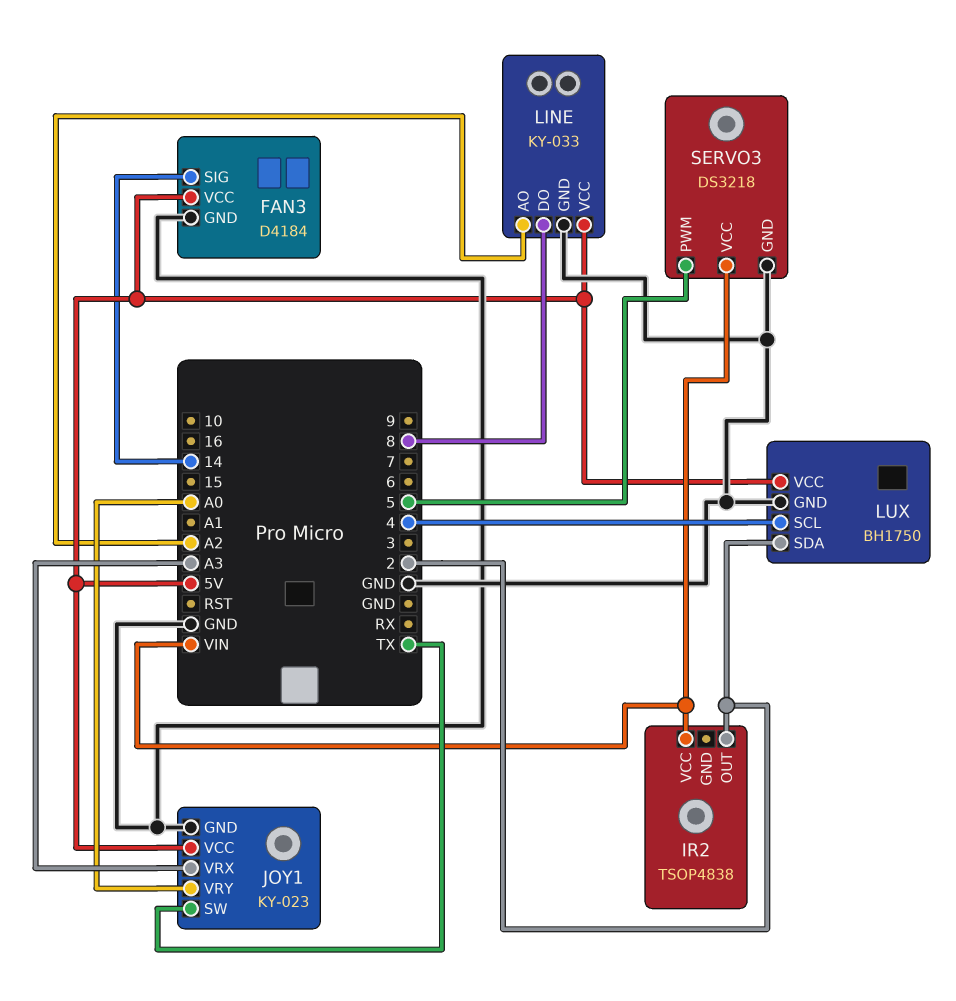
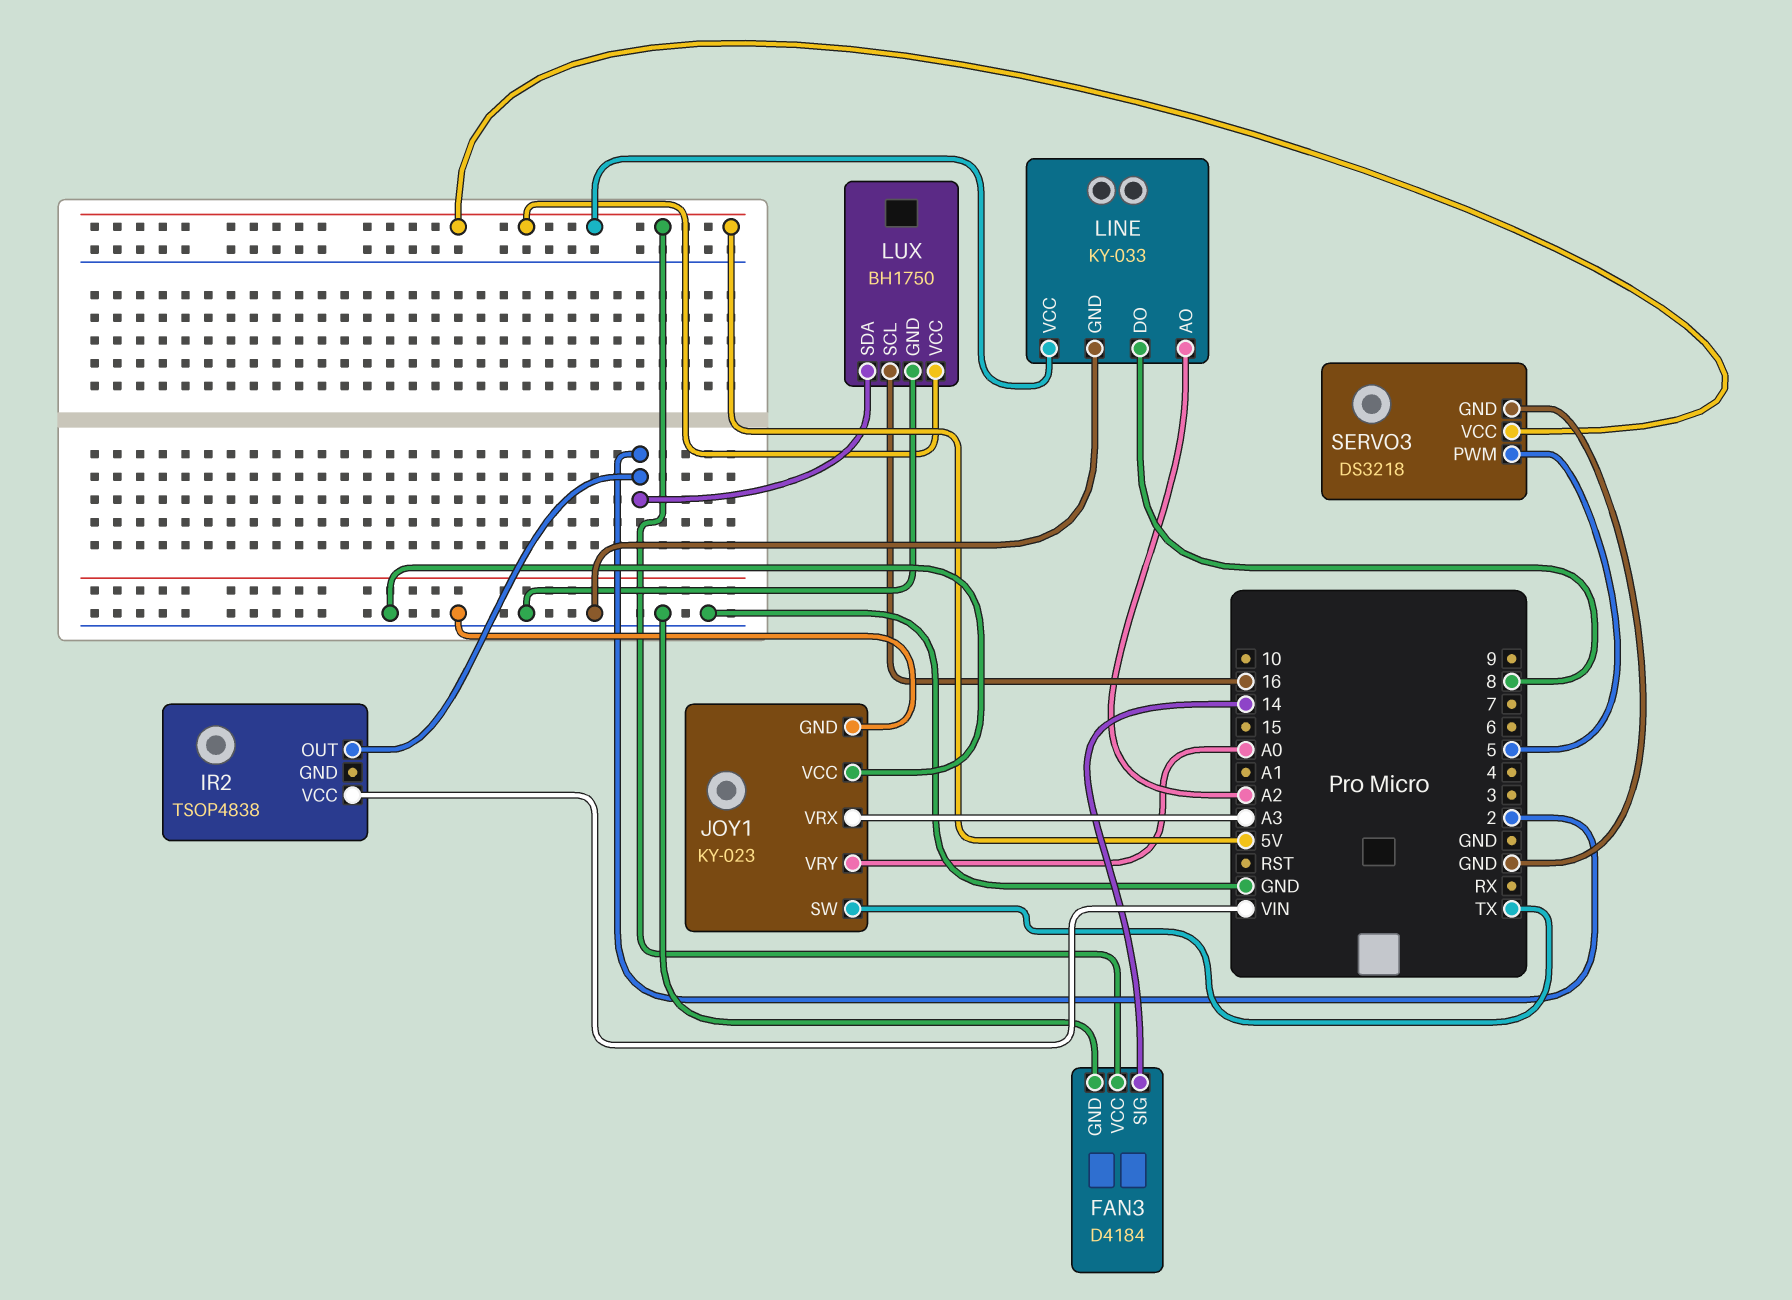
JOY1 pin VCC: 5V -> GND
LUX pin SCL: 4 -> 16
SERVO3 pin VCC: VIN -> 5V

